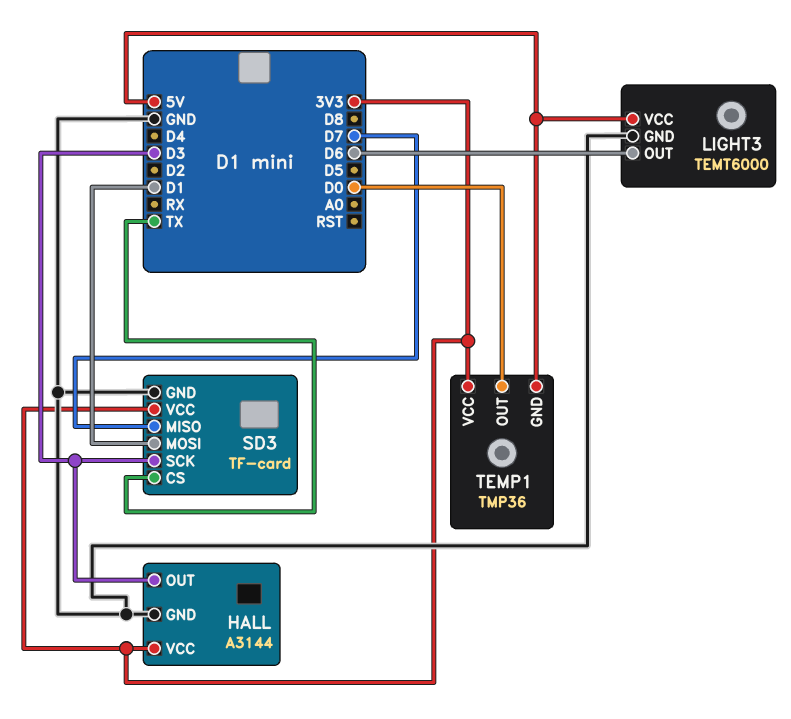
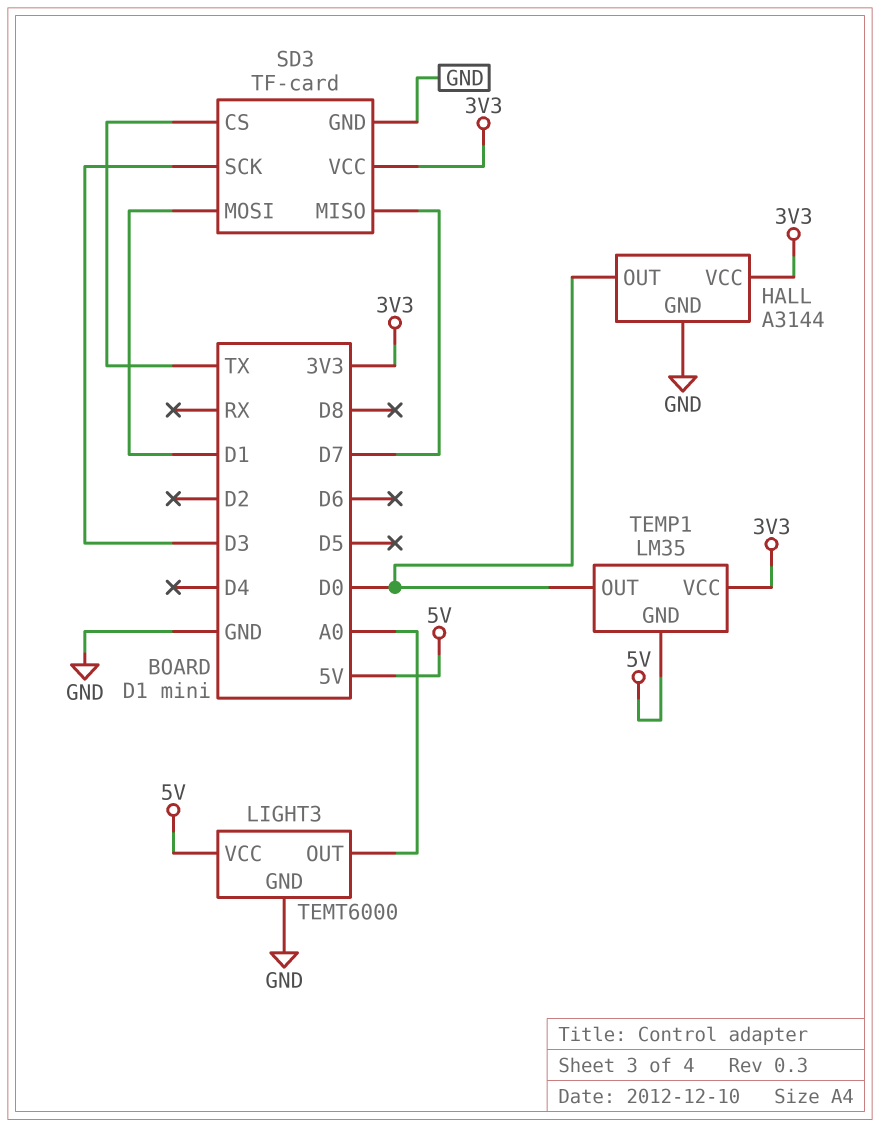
HALL pin OUT: D3 -> D0
LIGHT3 pin OUT: D6 -> A0
TEMP1: TMP36 -> LM35

